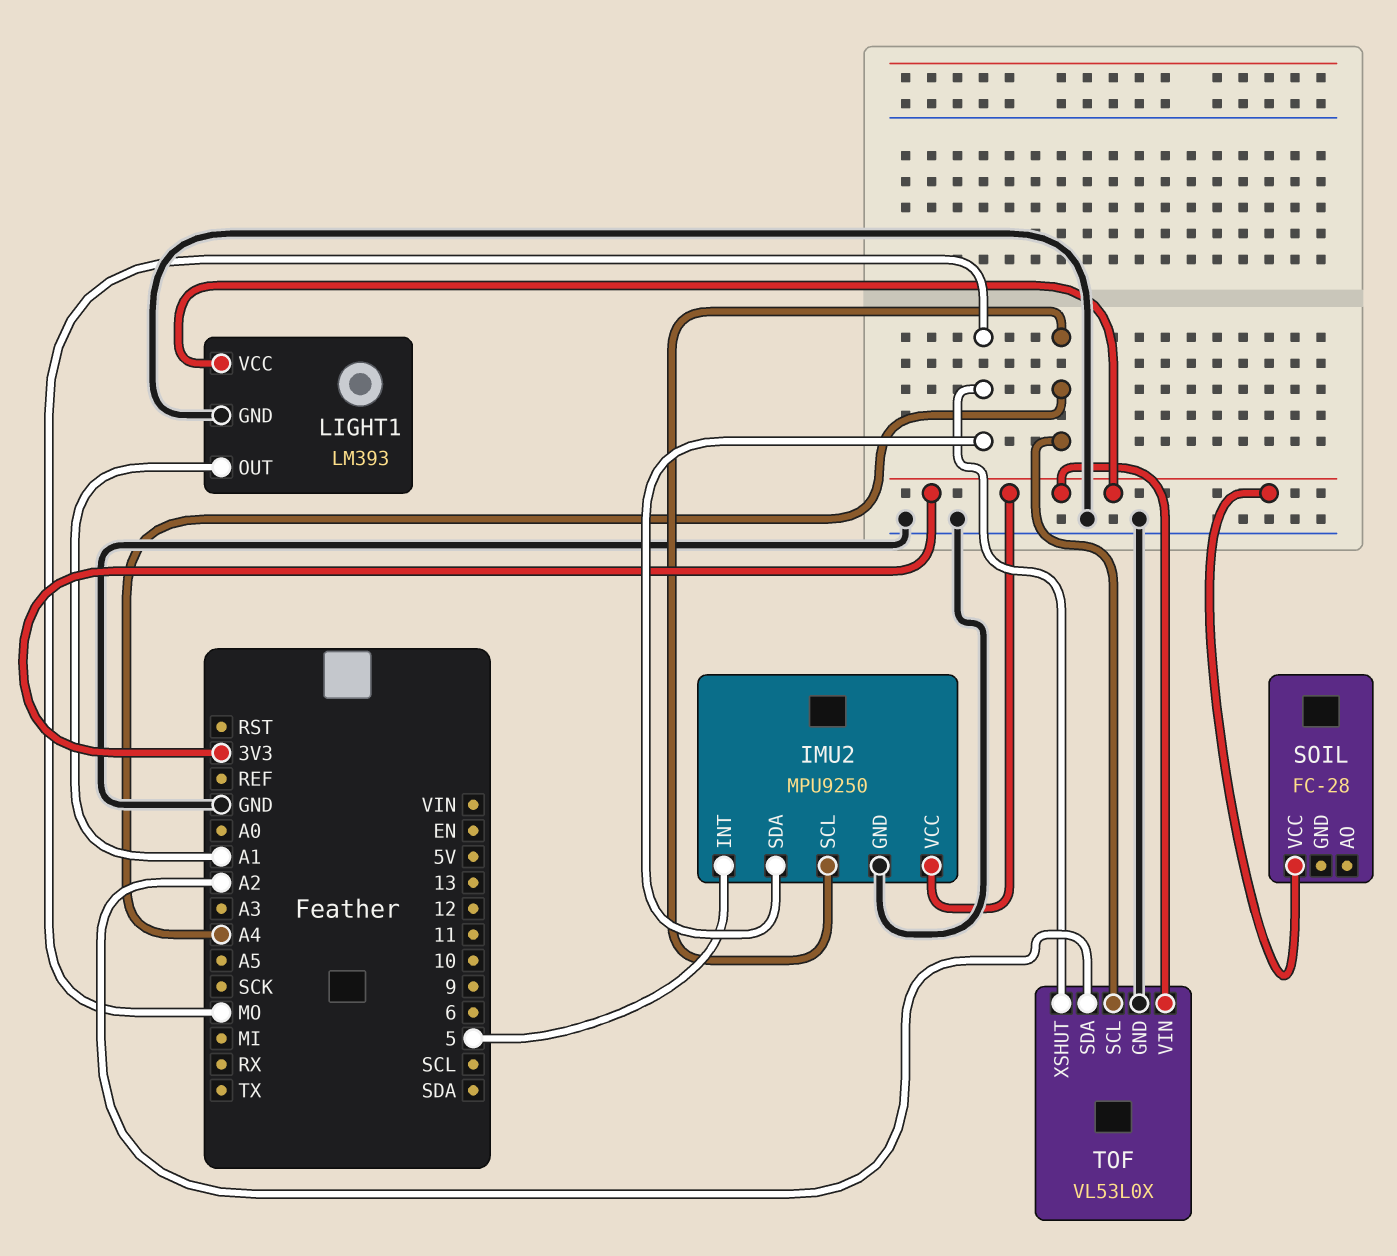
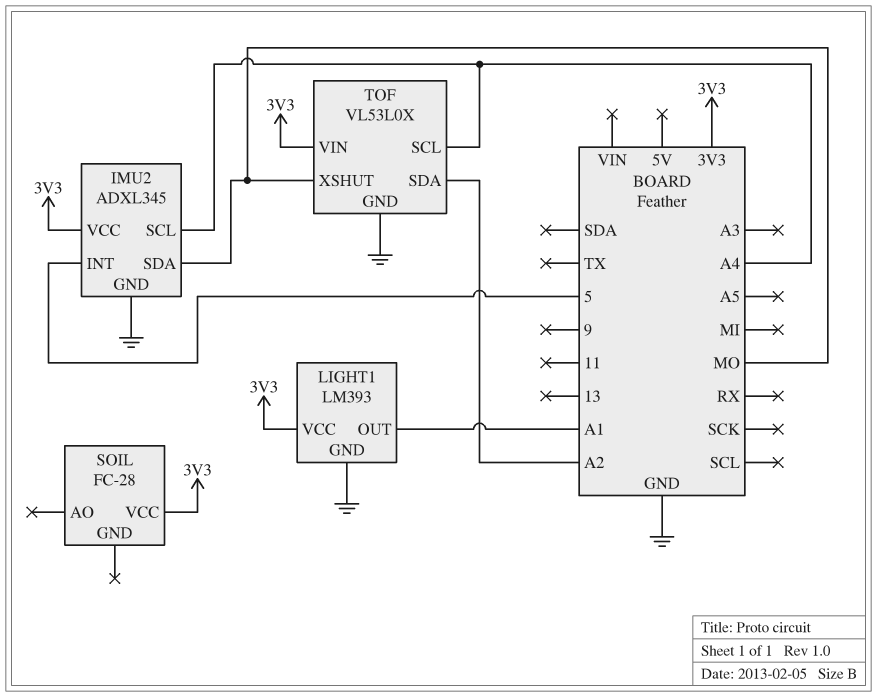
IMU2: MPU9250 -> ADXL345

